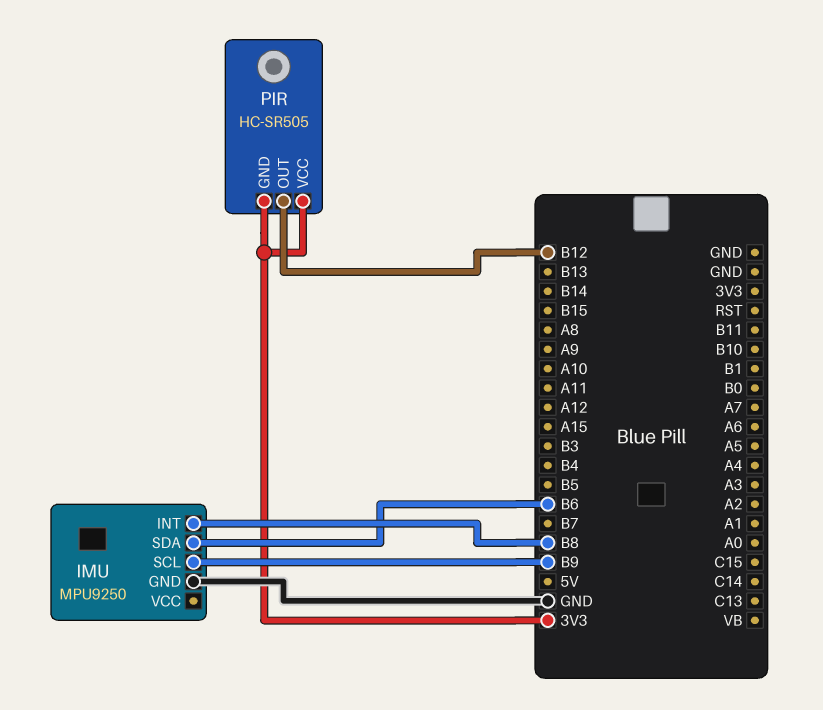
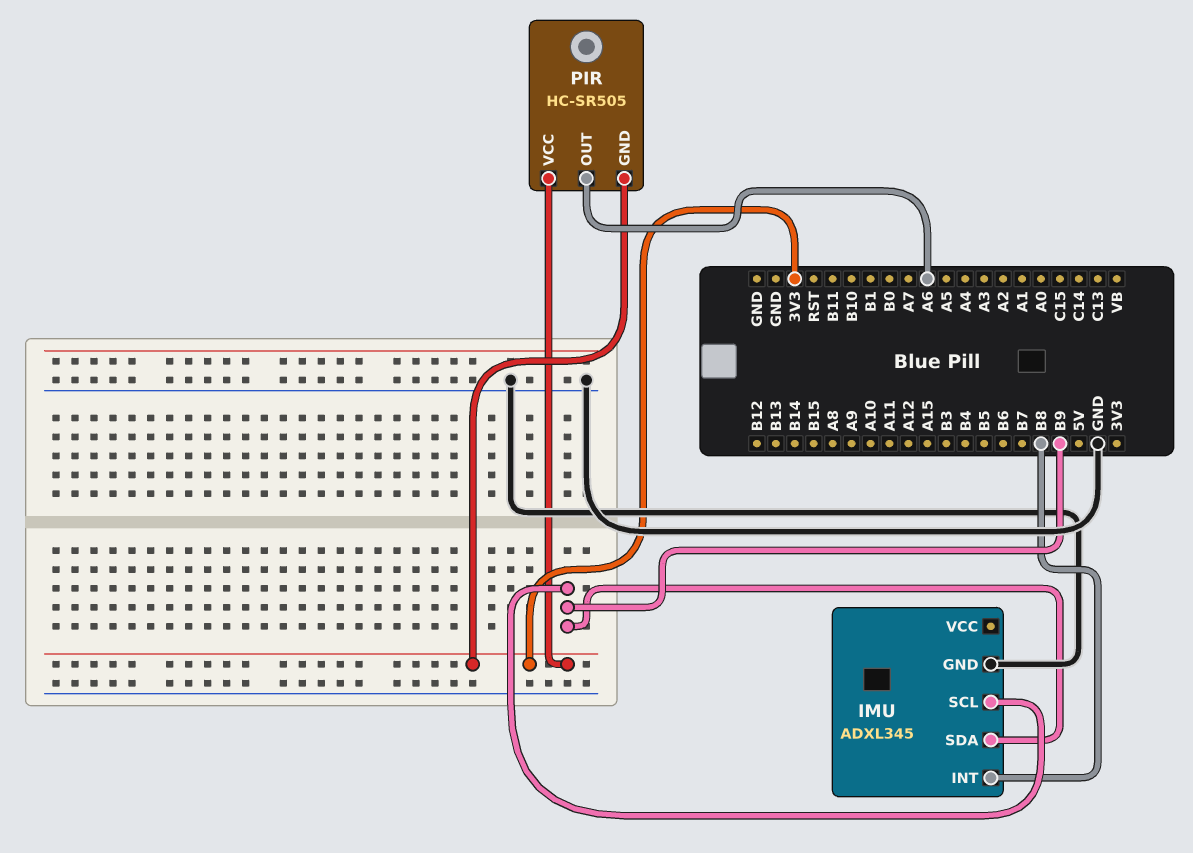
IMU: MPU9250 -> ADXL345
IMU pin SDA: B6 -> B9
PIR pin OUT: B12 -> A6

